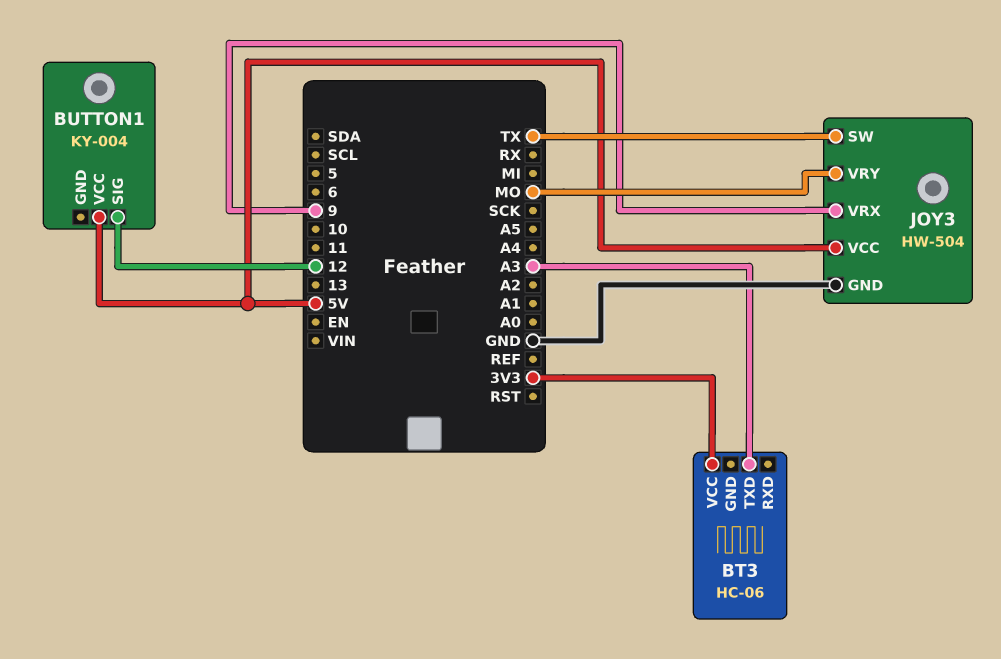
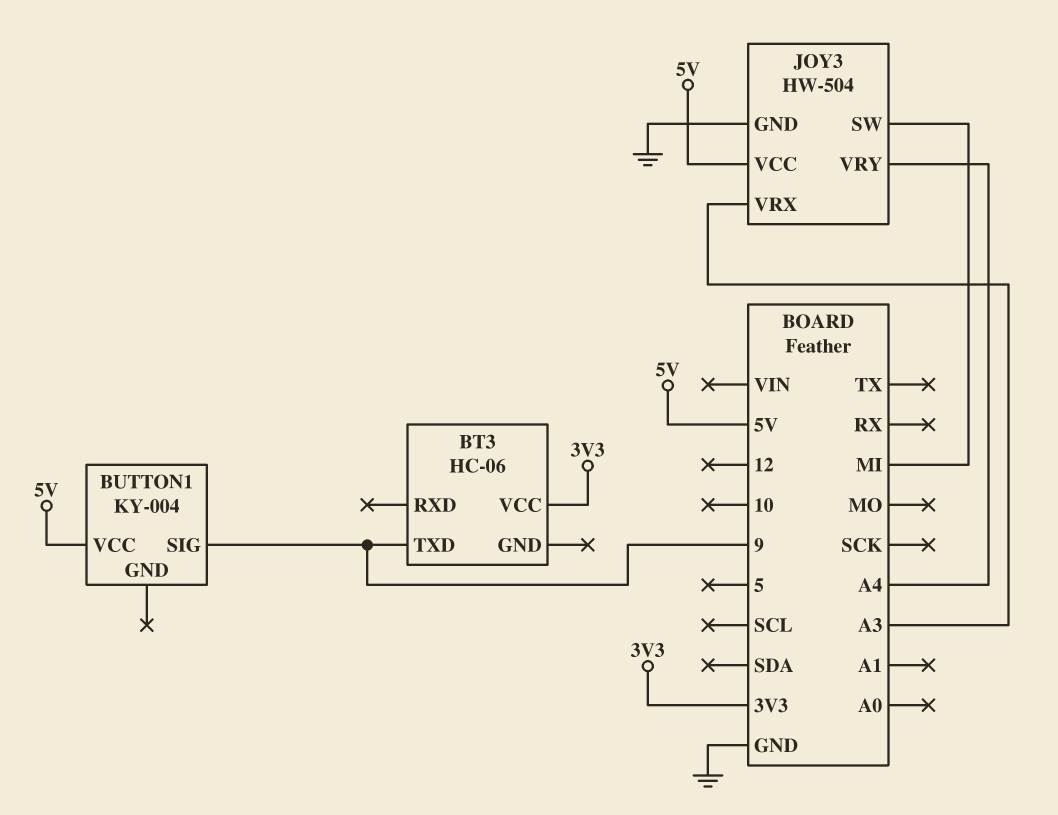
BT3 pin TXD: A3 -> 9
BUTTON1 pin SIG: 12 -> 9
JOY3 pin SW: TX -> MI
JOY3 pin VRX: 9 -> A3
JOY3 pin VRY: MO -> A4

